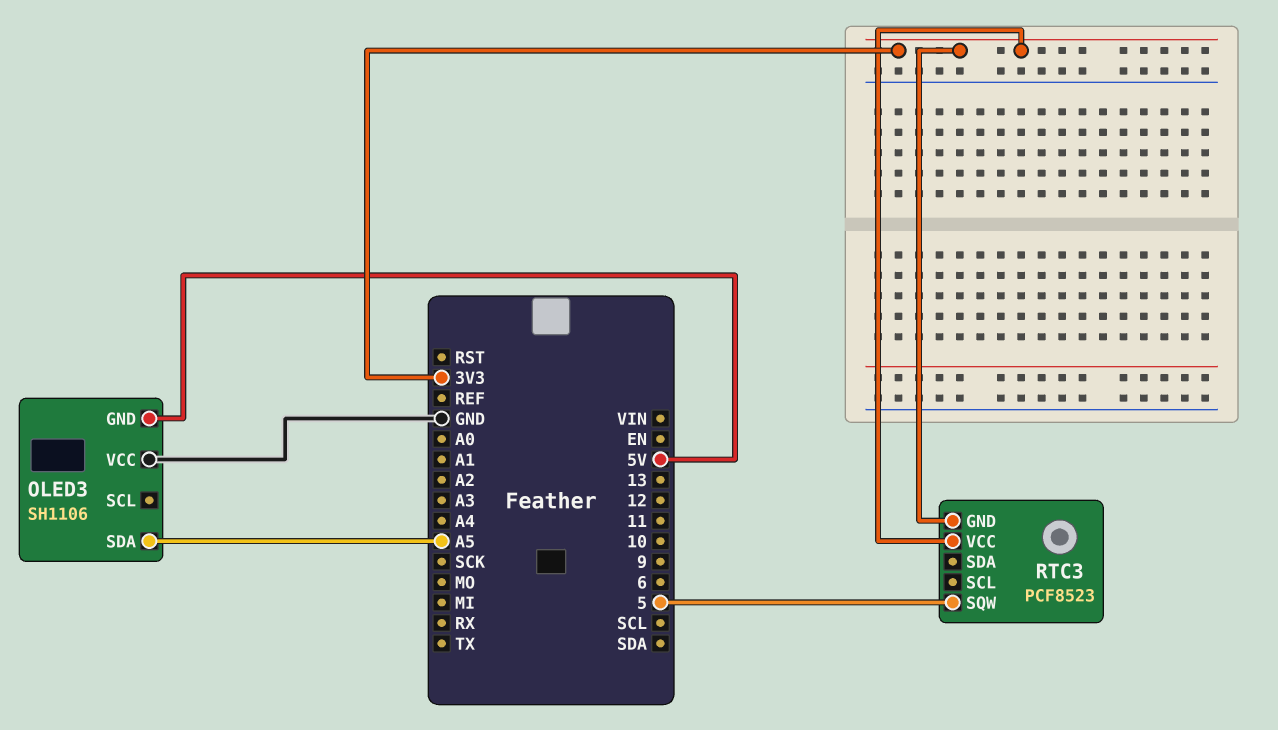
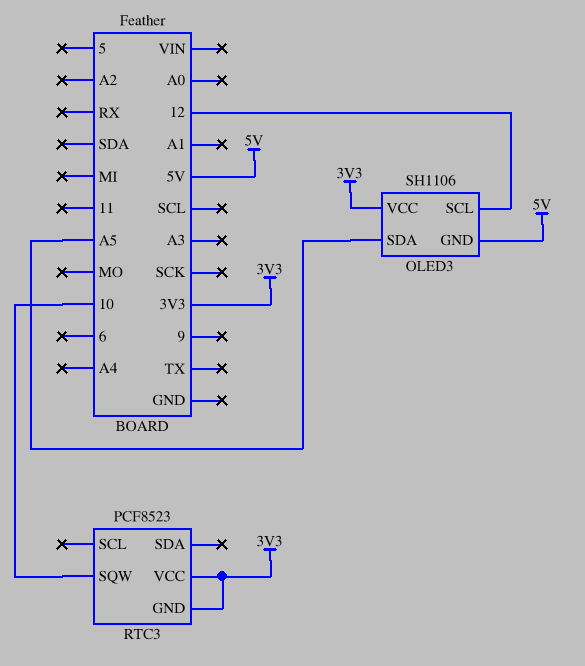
OLED3 pin SCL: none -> 12
OLED3 pin VCC: GND -> 3V3
RTC3 pin SQW: 5 -> 10

